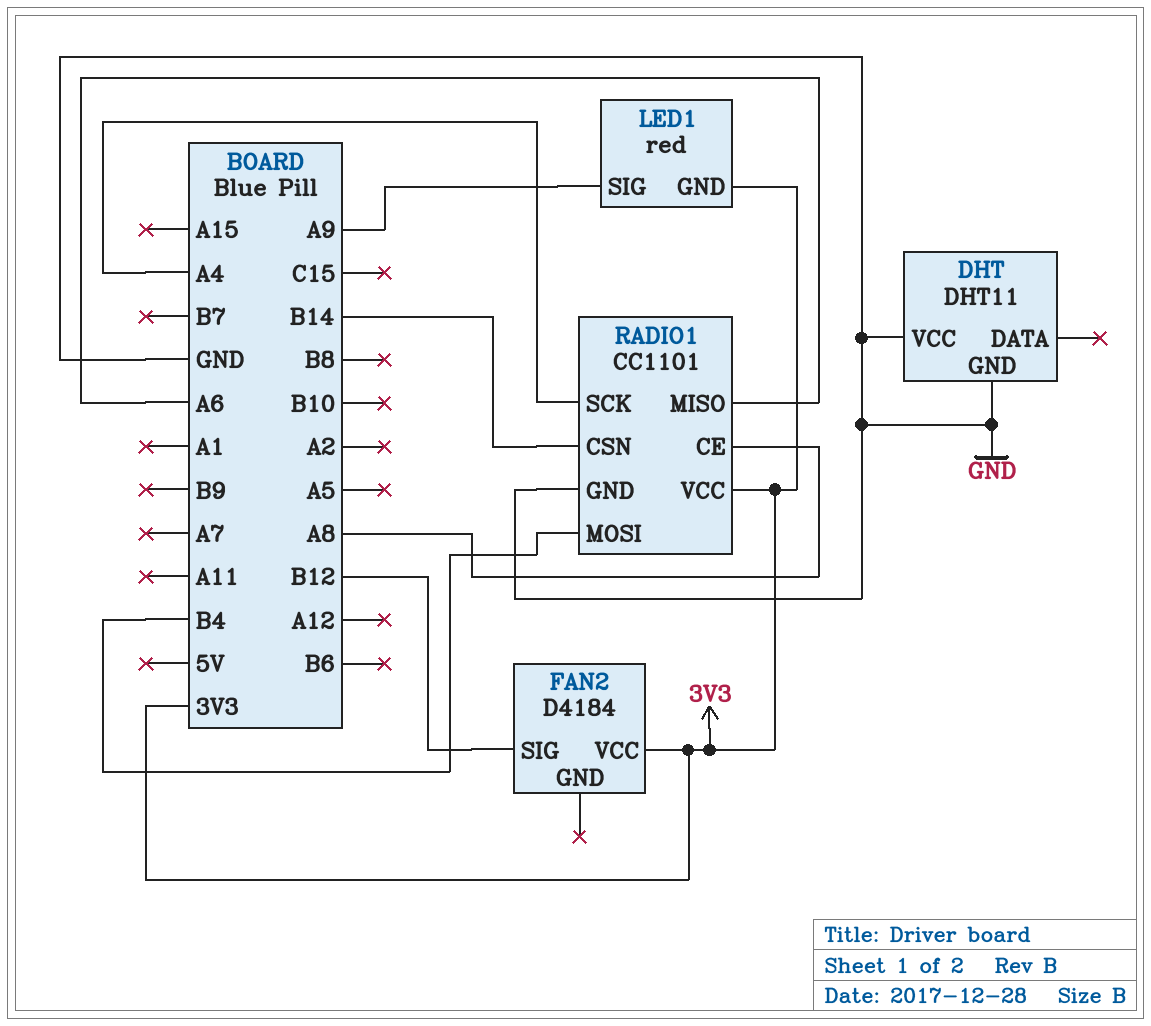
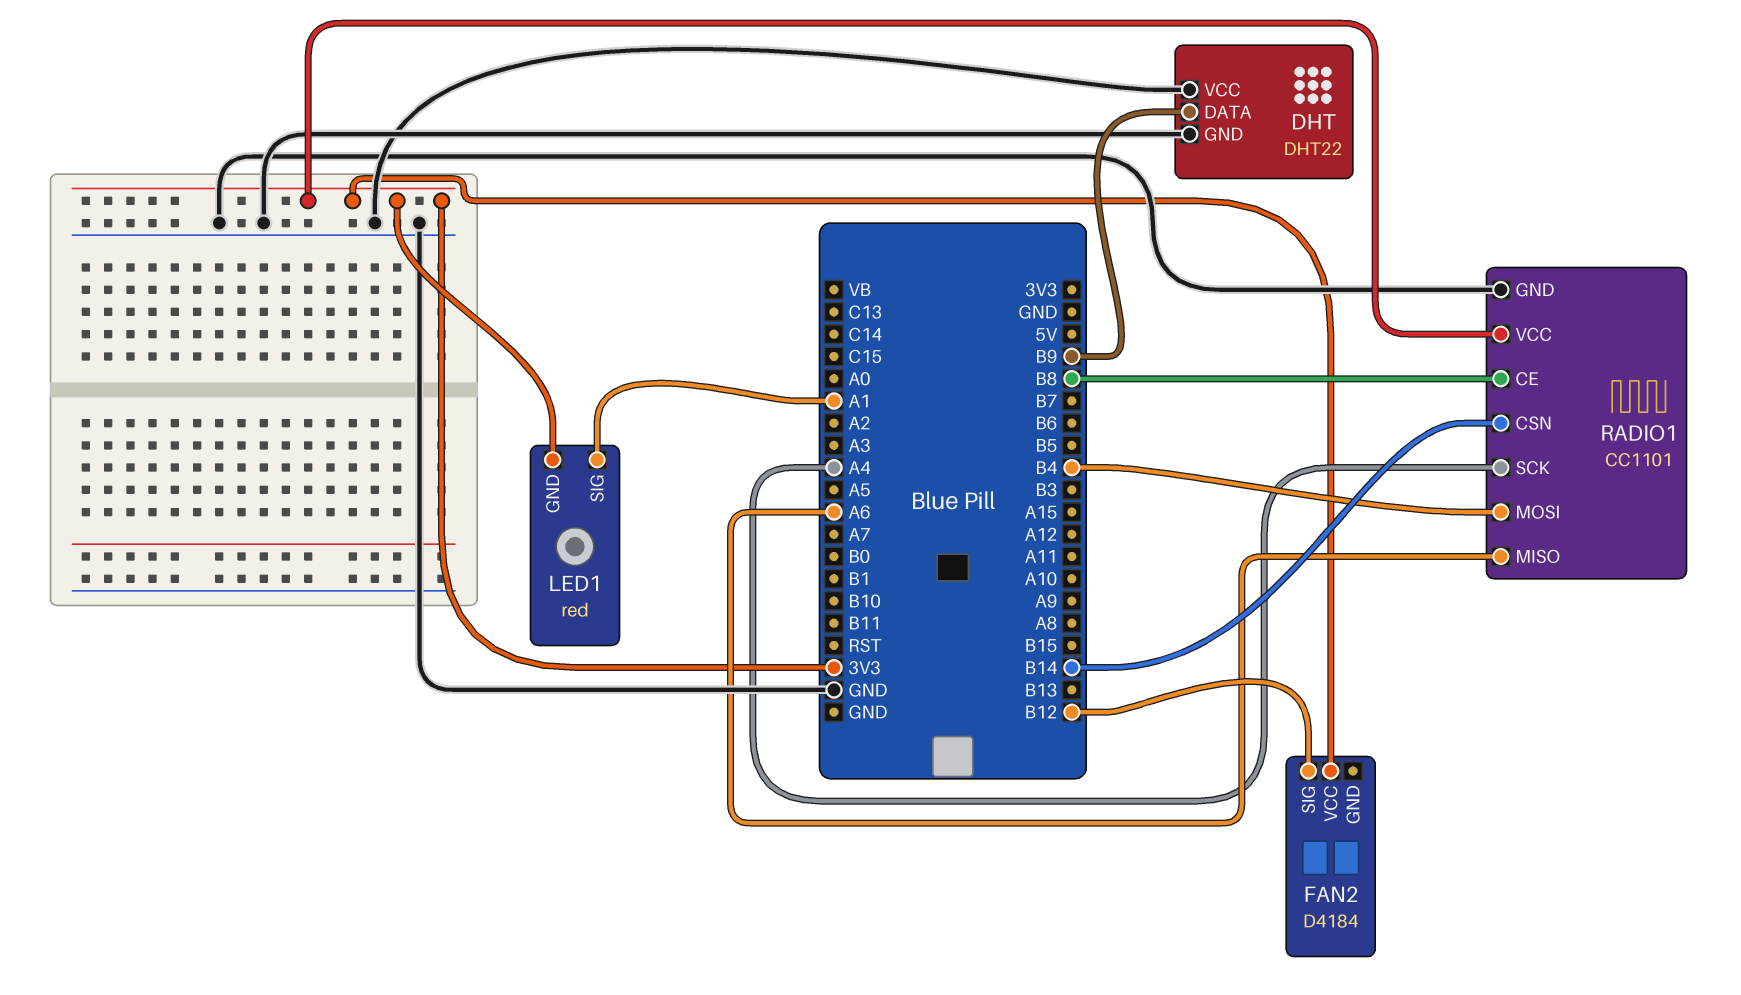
DHT: DHT11 -> DHT22
DHT pin DATA: none -> B9
LED1 pin SIG: A9 -> A1
RADIO1 pin CE: A8 -> B8

